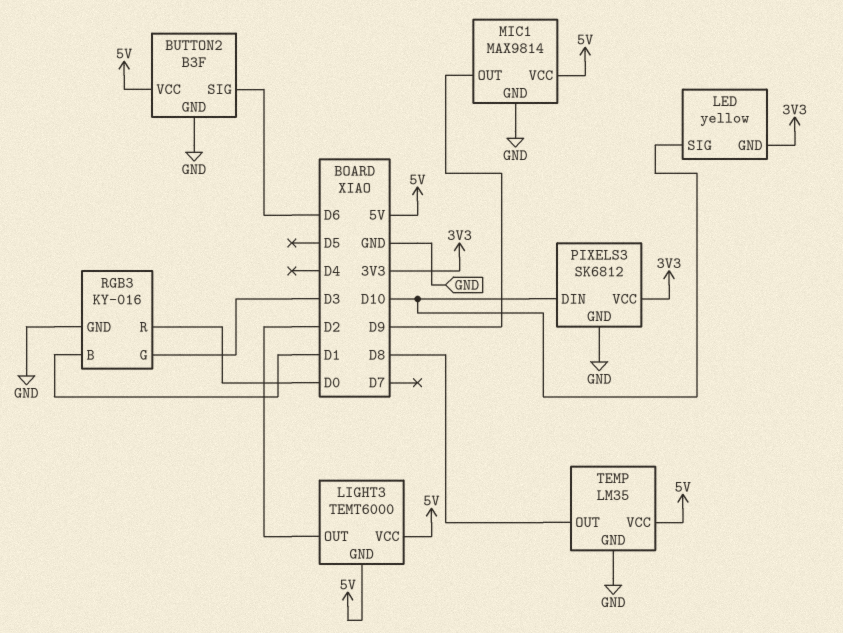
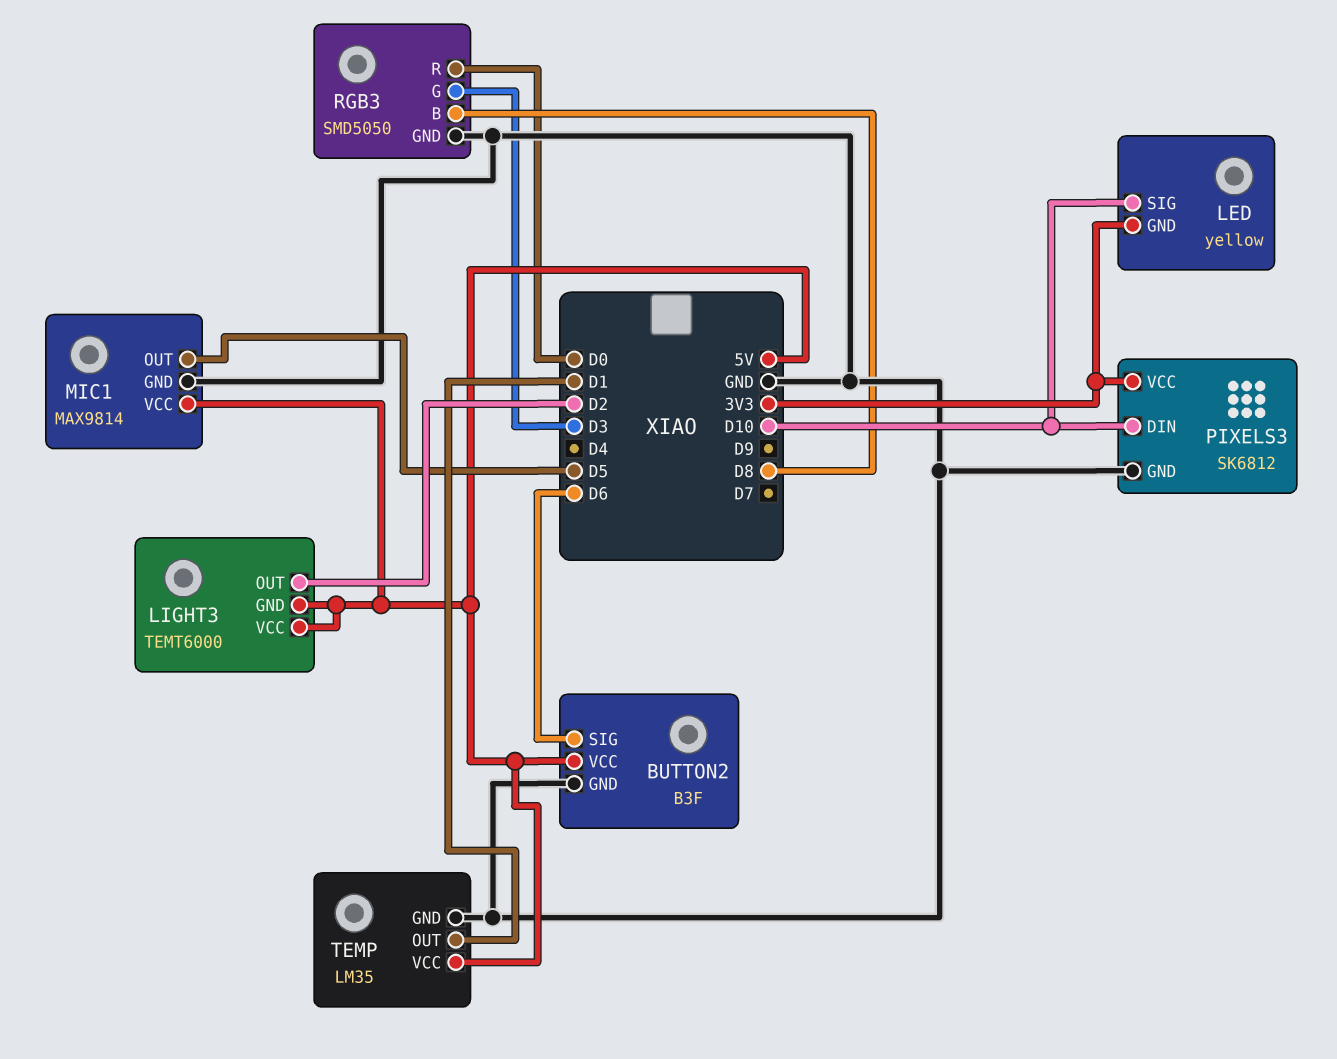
MIC1 pin OUT: D9 -> D5
RGB3: KY-016 -> SMD5050
RGB3 pin B: D1 -> D8
TEMP pin OUT: D8 -> D1

